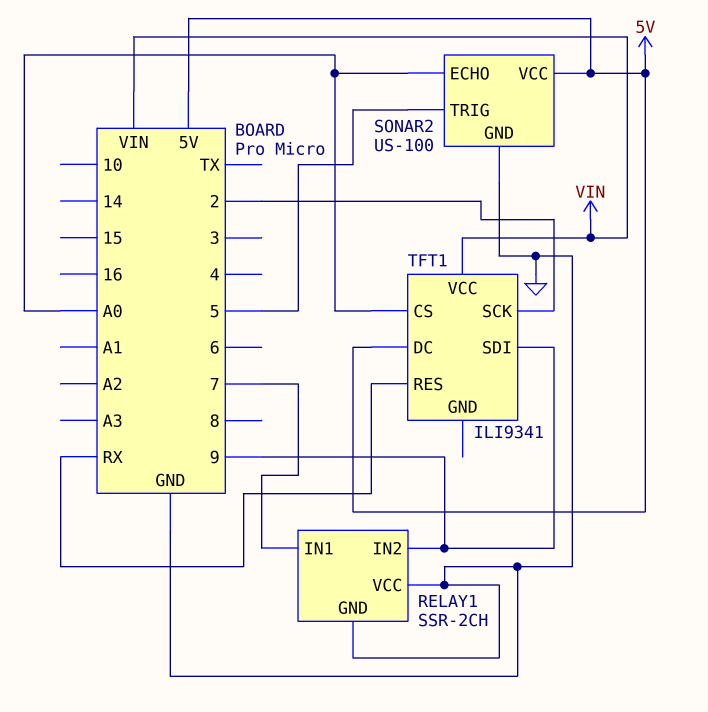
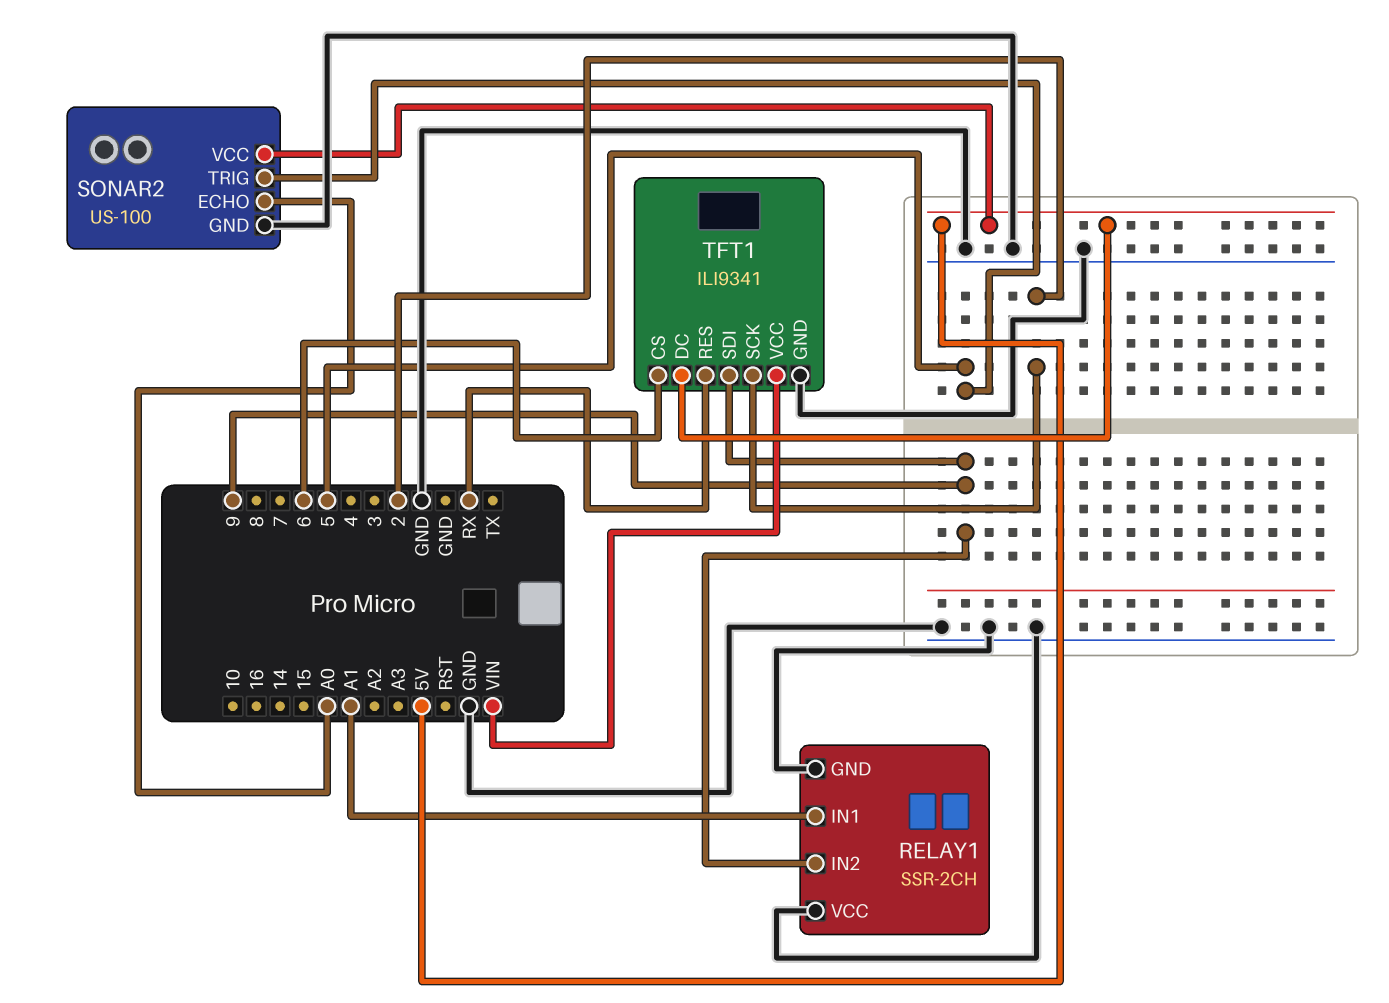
RELAY1 pin IN1: 7 -> A1
TFT1 pin CS: A0 -> 6
TFT1 pin GND: none -> GND

